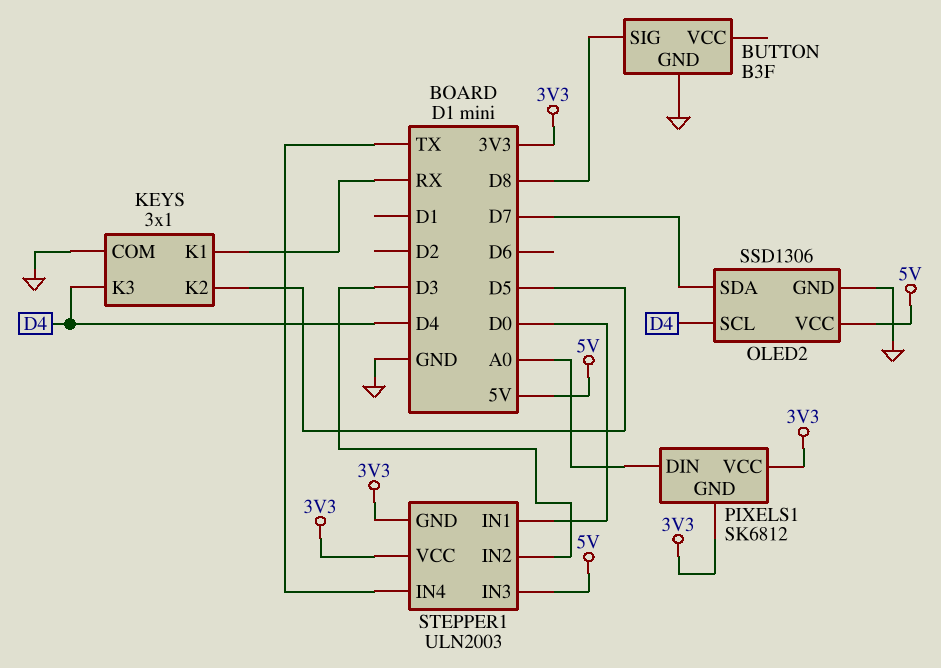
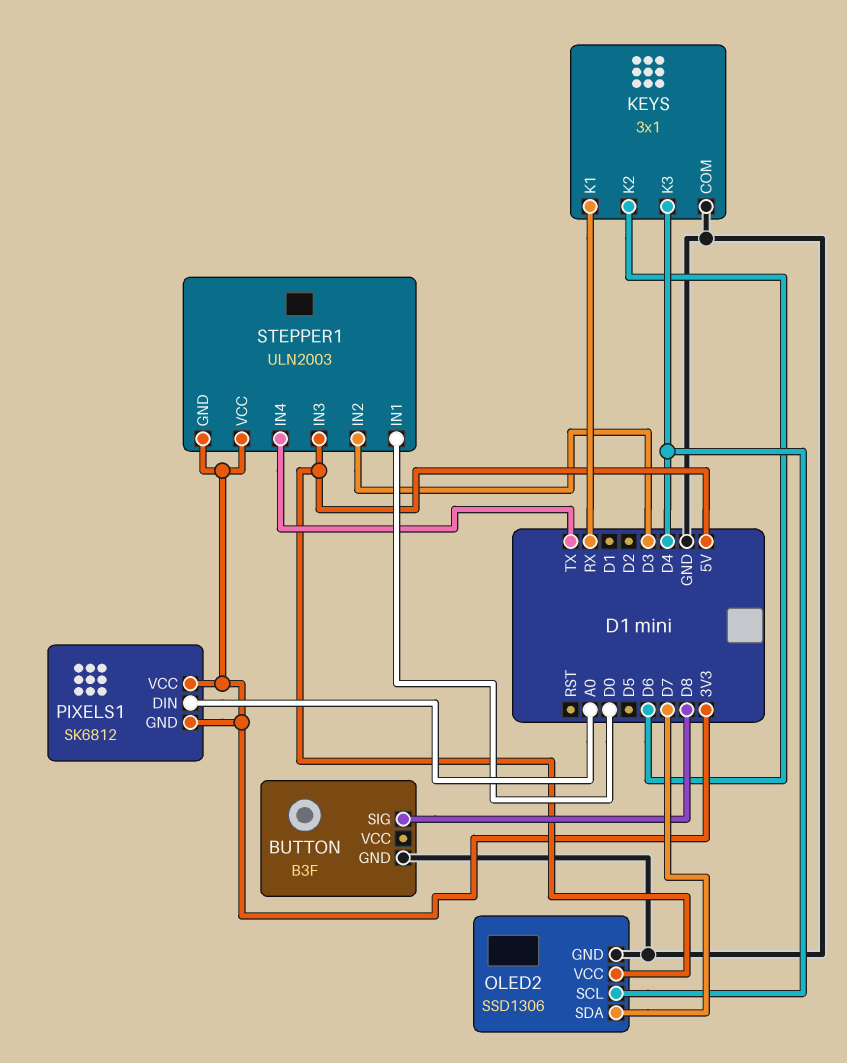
KEYS pin K2: D5 -> D6

